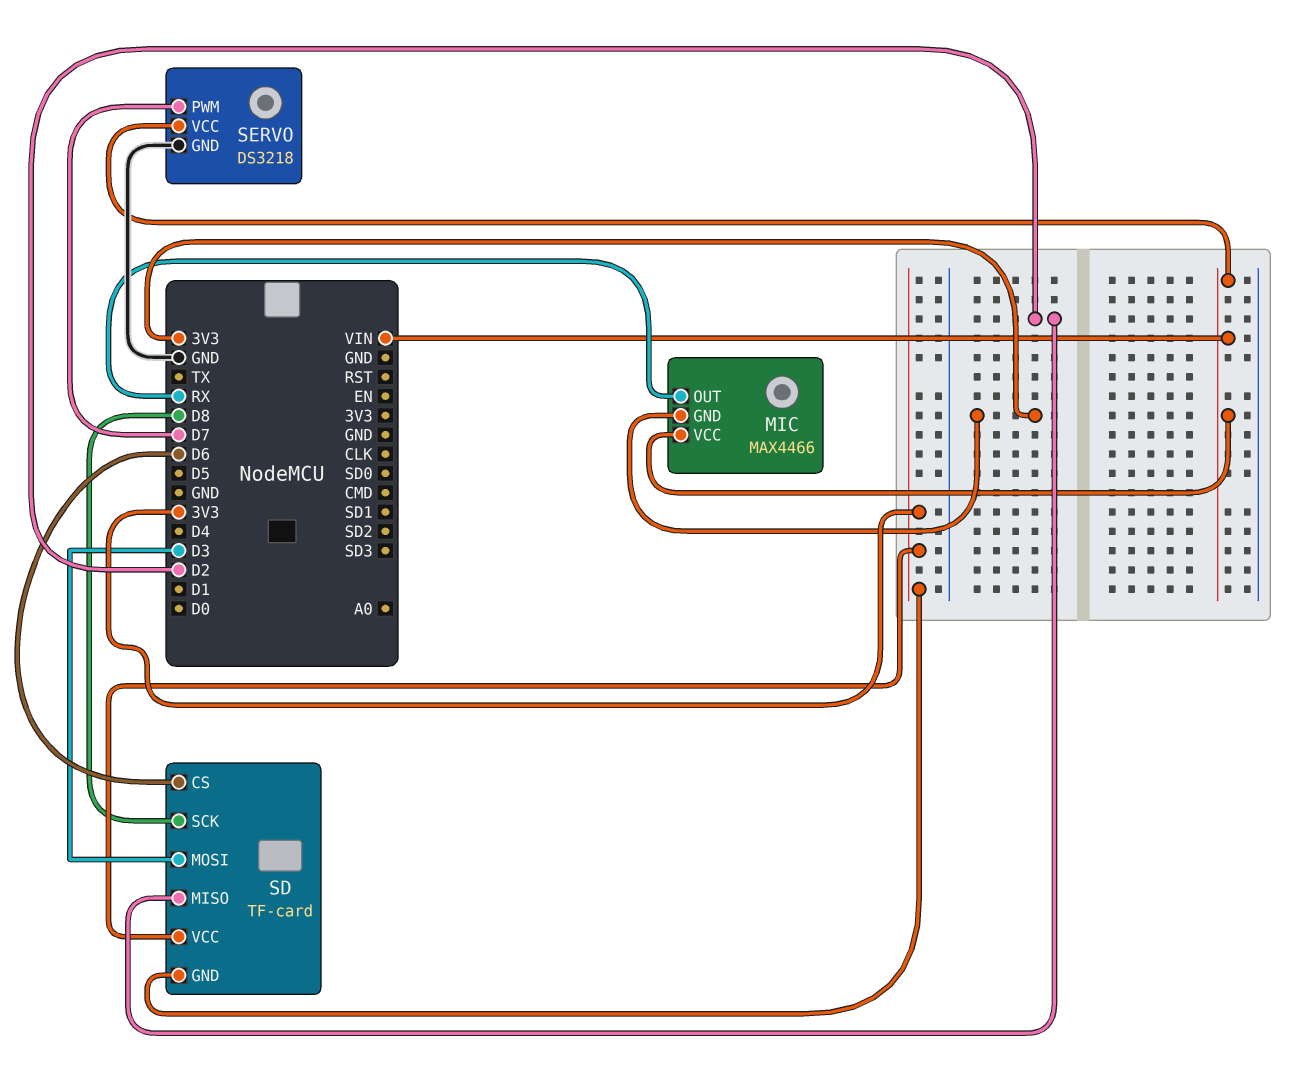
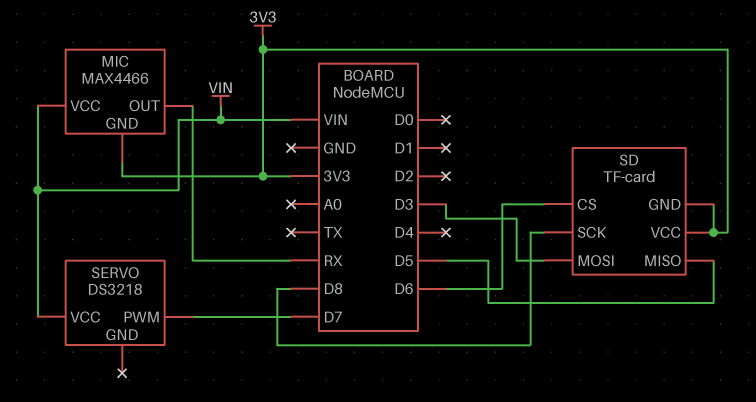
SD pin MISO: D2 -> D5
SERVO pin GND: GND -> none

